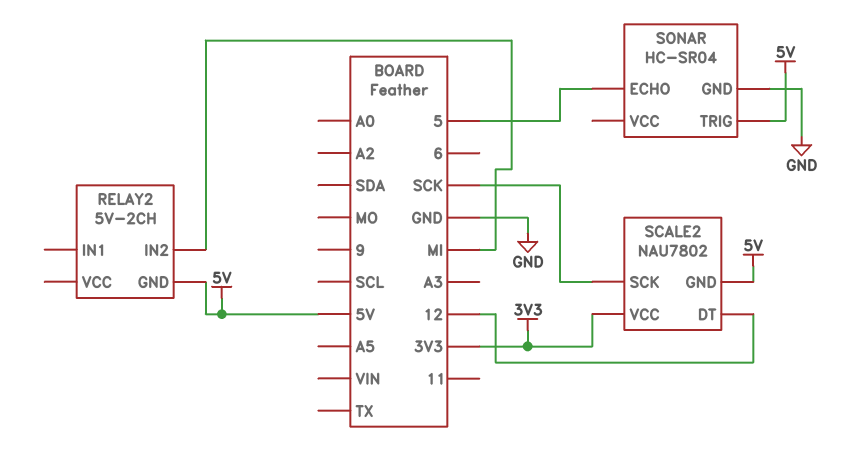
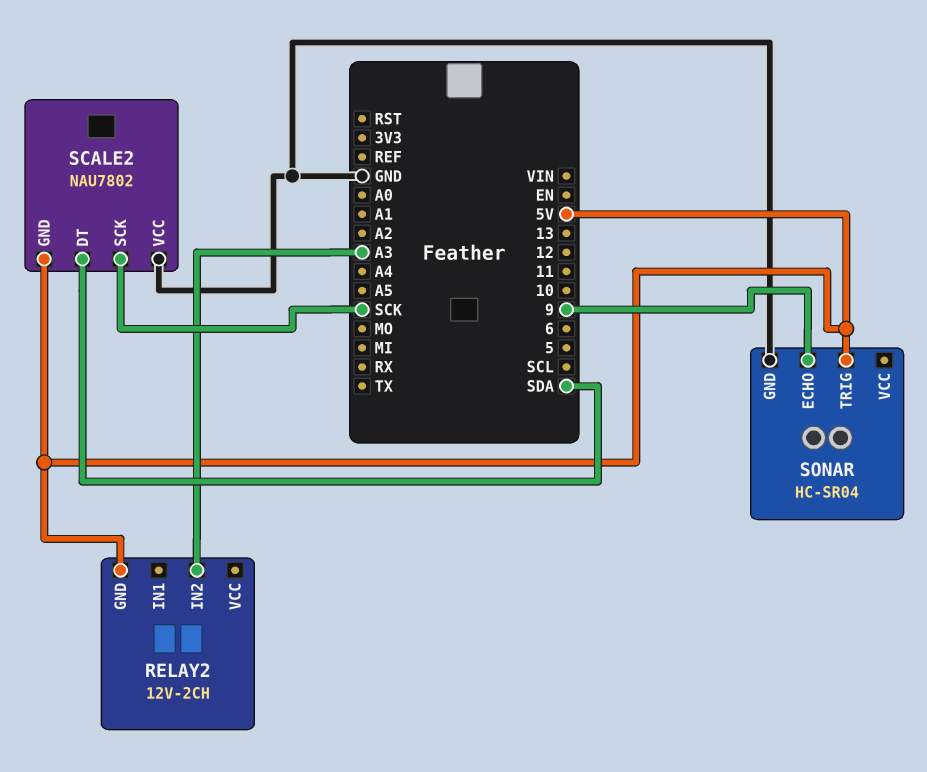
RELAY2: 5V-2CH -> 12V-2CH
RELAY2 pin IN2: MI -> A3
SCALE2 pin DT: 12 -> SDA
SCALE2 pin VCC: 3V3 -> GND
SONAR pin ECHO: 5 -> 9

